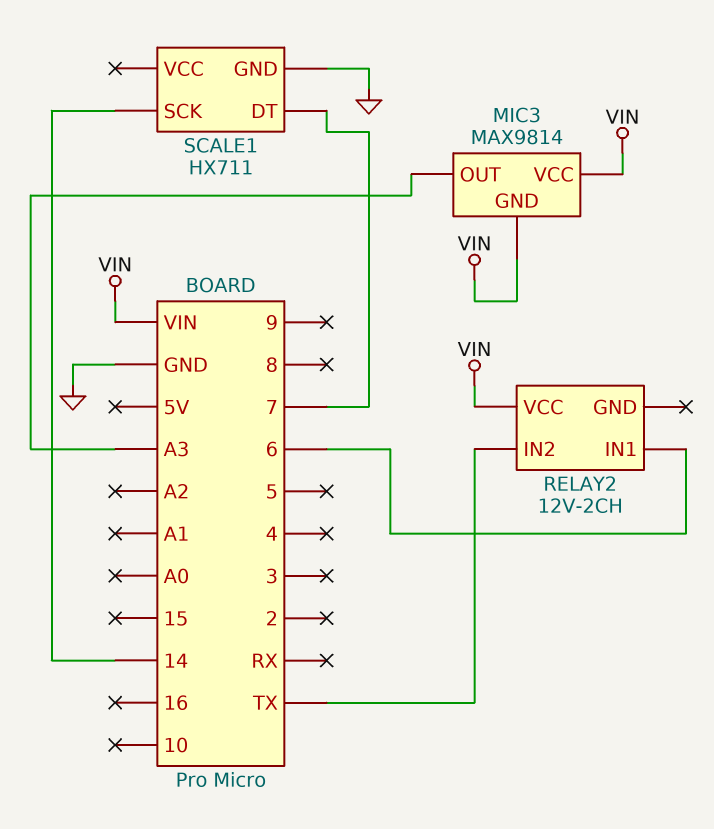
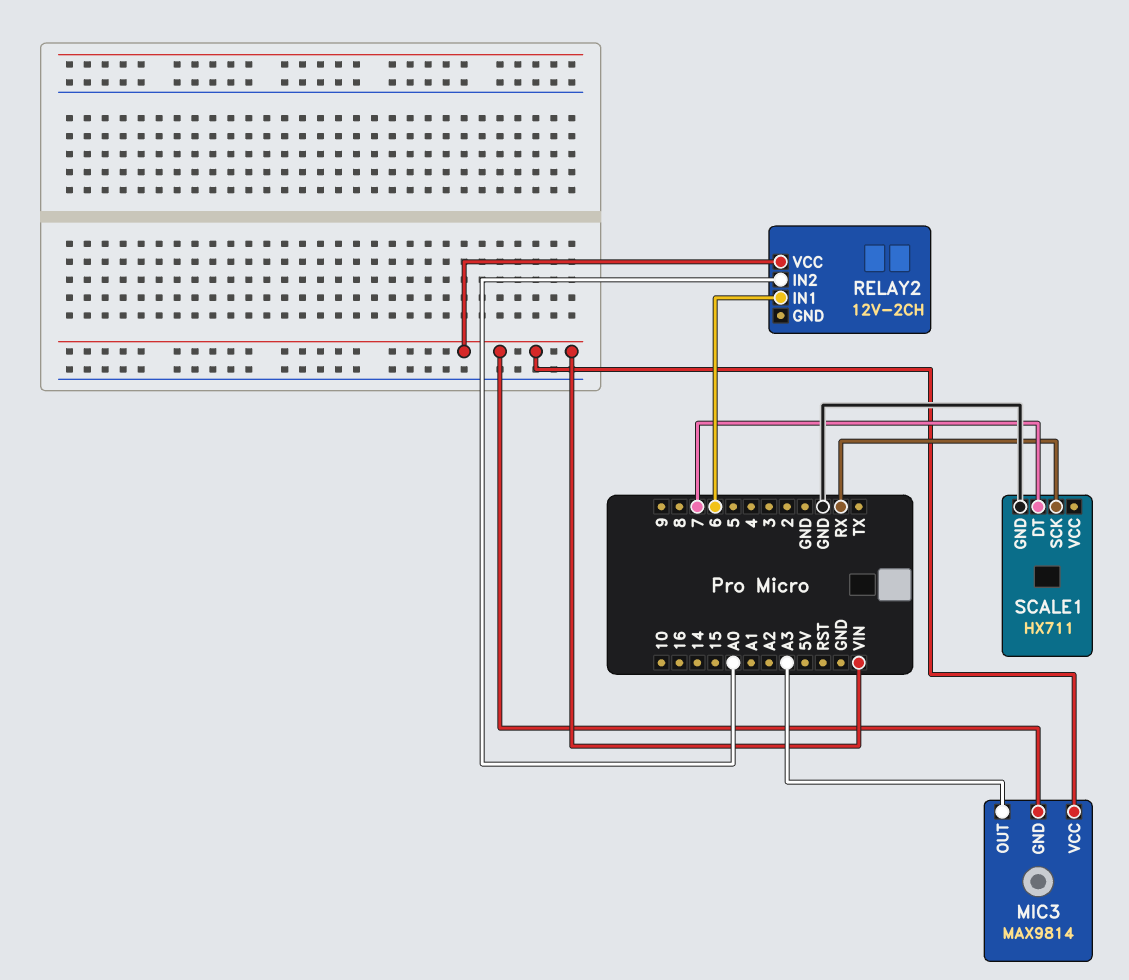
RELAY2 pin IN2: TX -> A0
SCALE1 pin SCK: 14 -> RX

